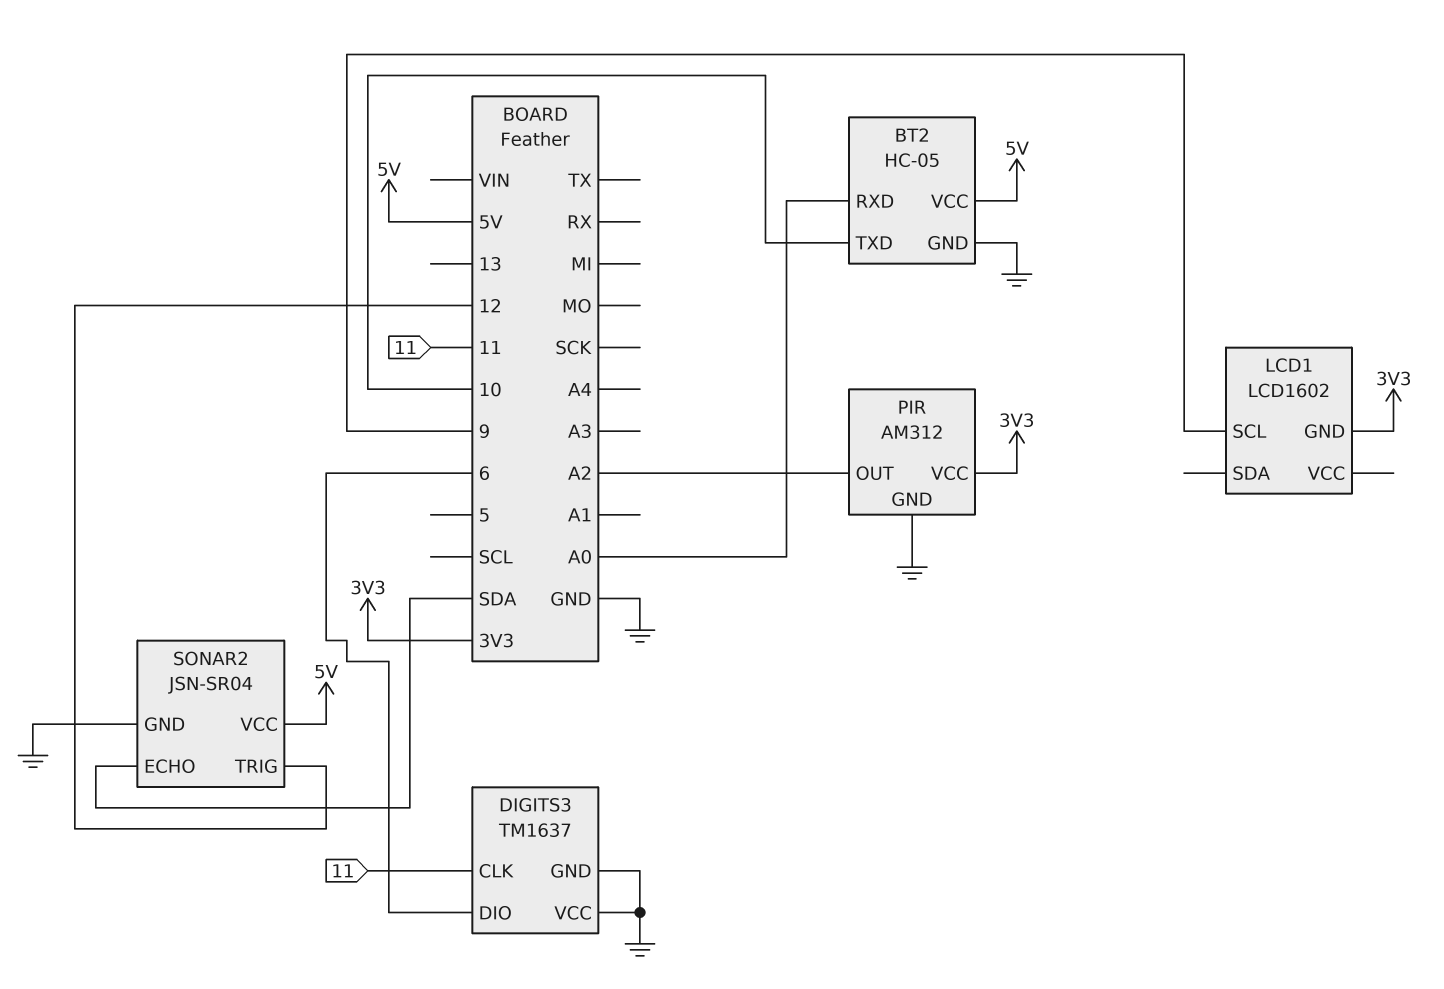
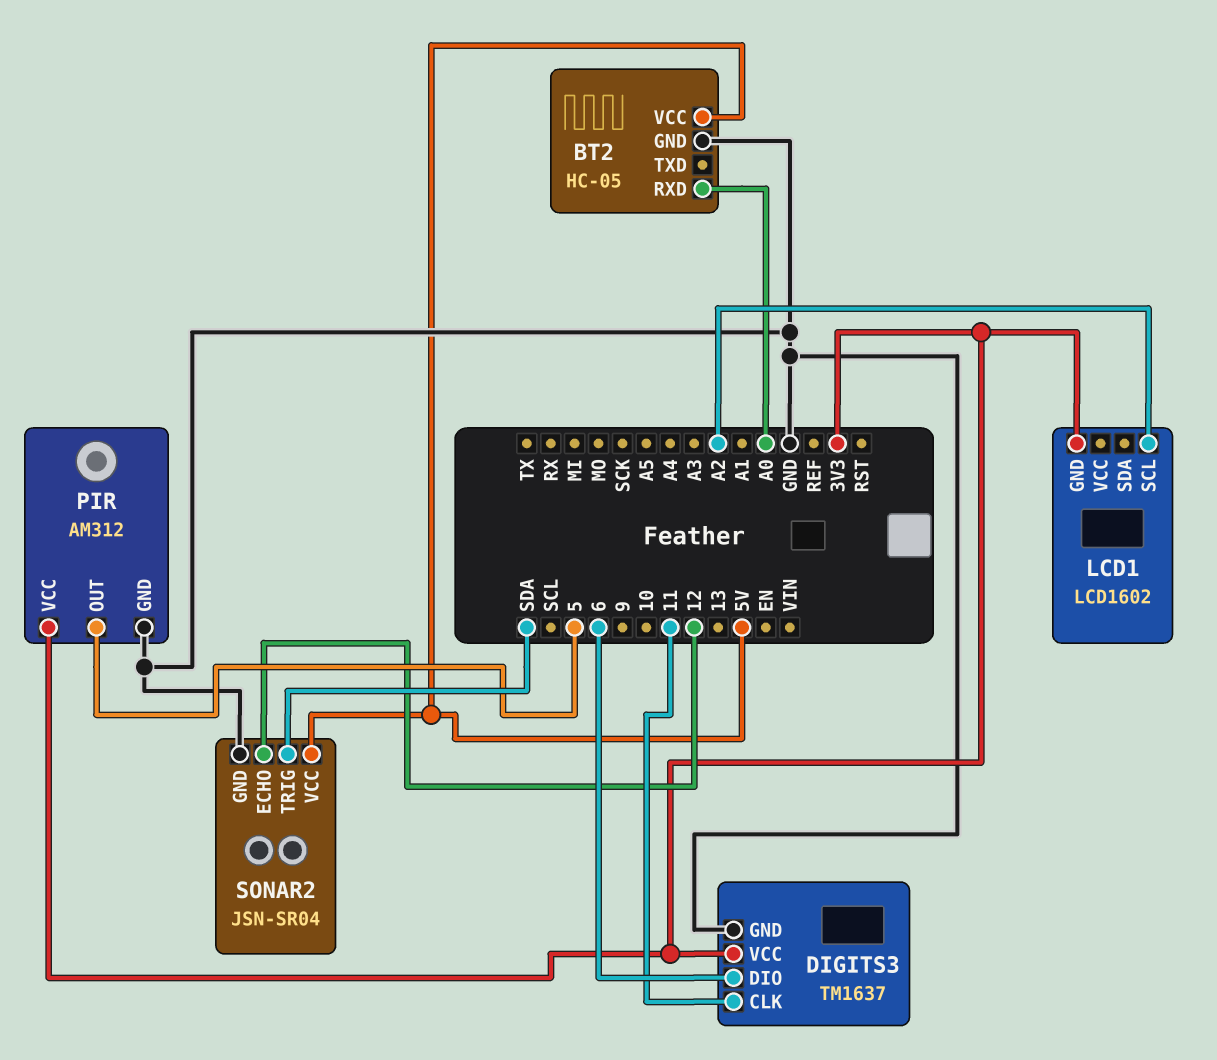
BT2 pin TXD: 10 -> none
DIGITS3 pin VCC: GND -> 3V3
LCD1 pin SCL: 9 -> A2
PIR pin OUT: A2 -> 5
SONAR2 pin ECHO: SDA -> 12
SONAR2 pin TRIG: 12 -> SDA

